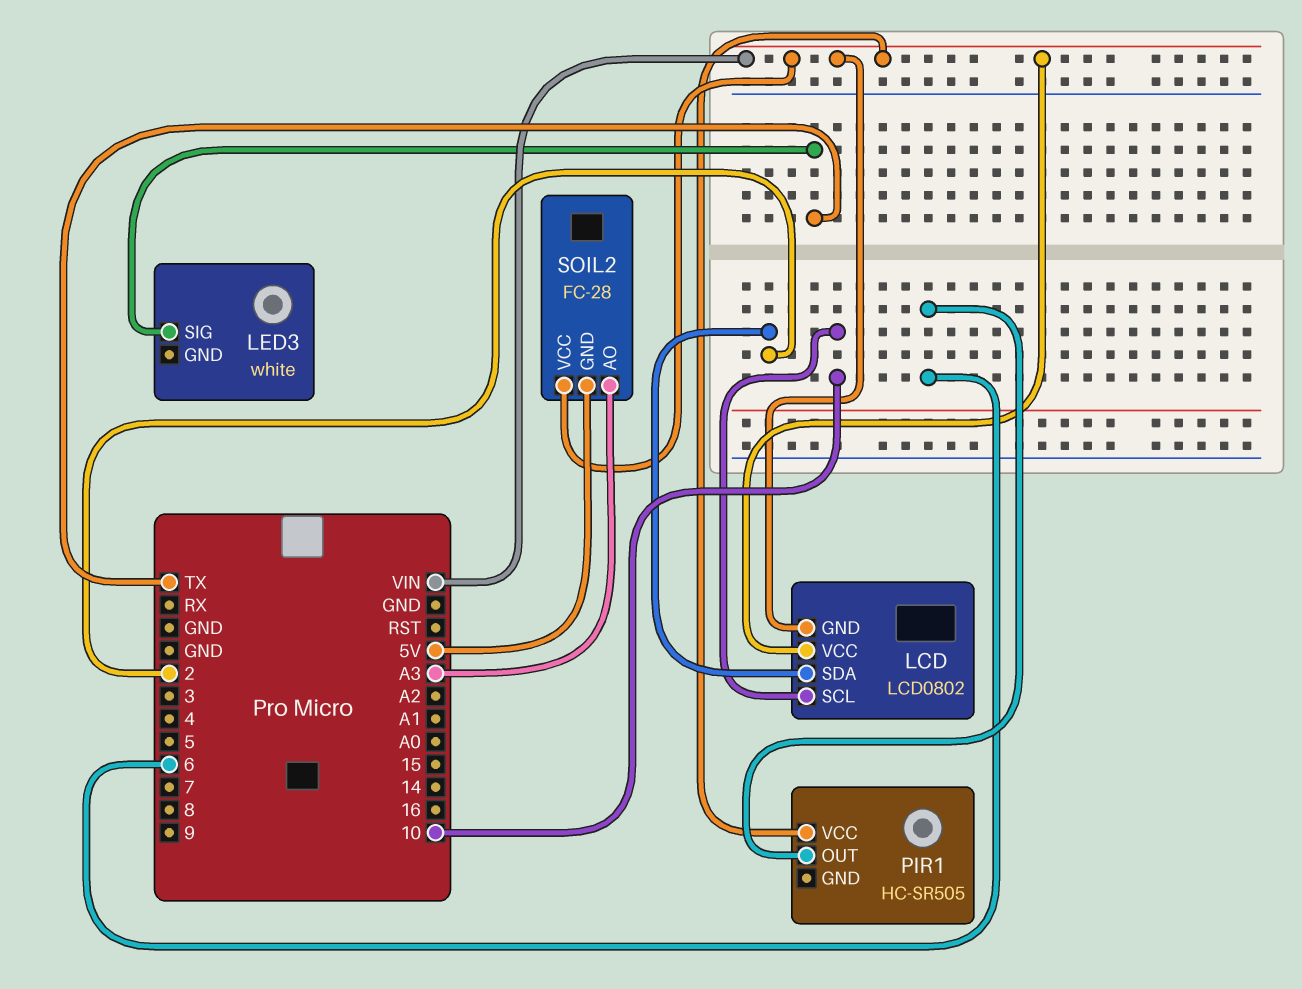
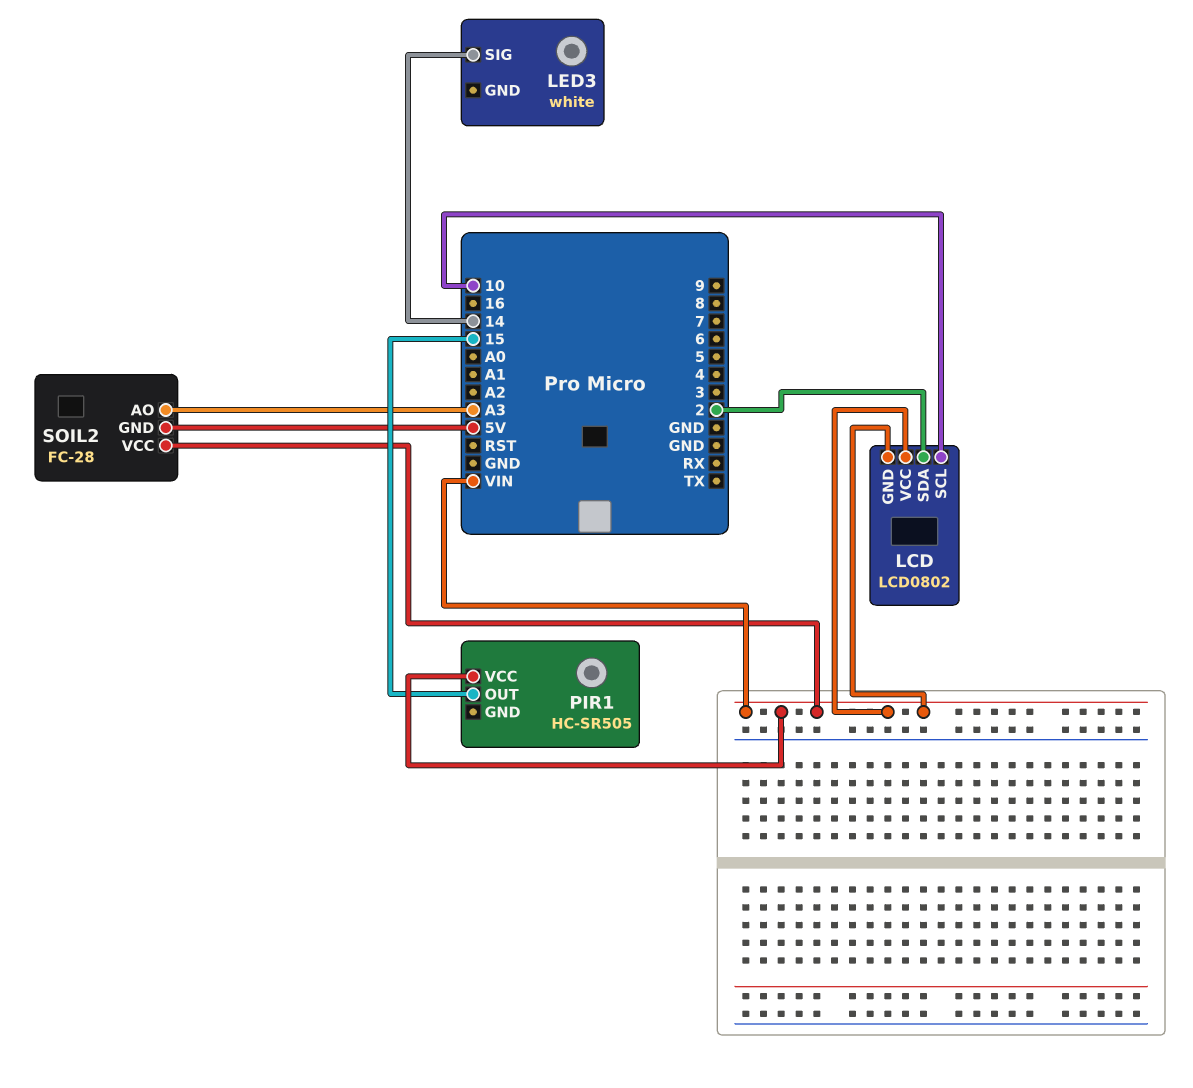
LED3 pin SIG: TX -> 14
PIR1 pin OUT: 6 -> 15

